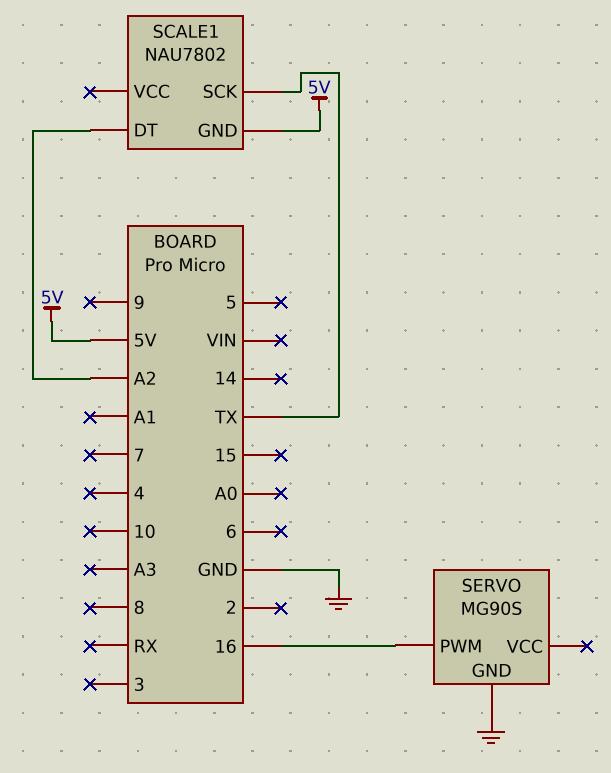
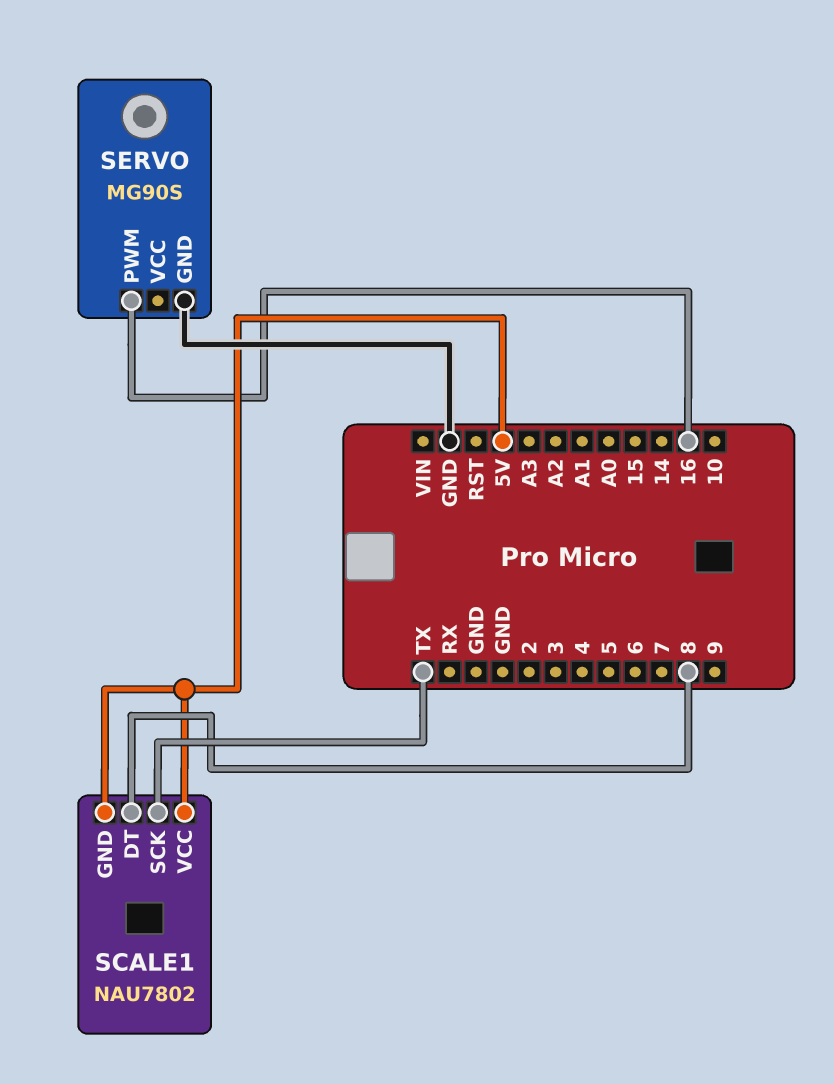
SCALE1 pin DT: A2 -> 8
SCALE1 pin VCC: none -> 5V

